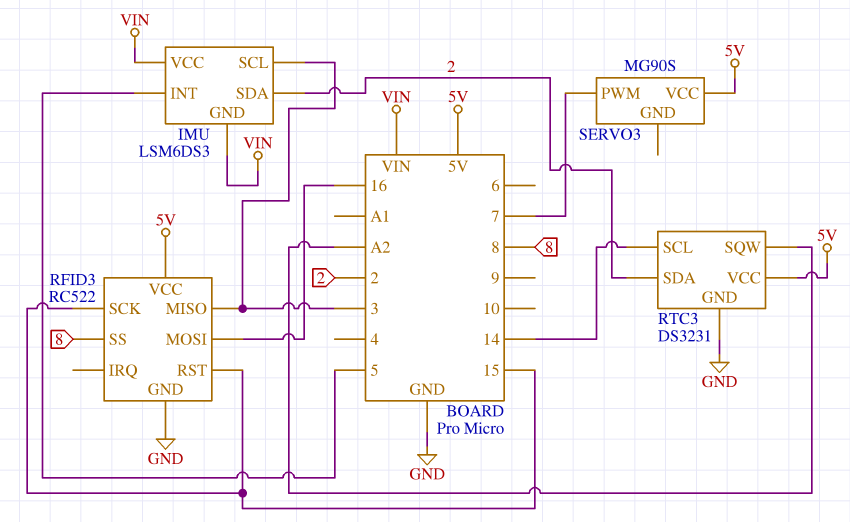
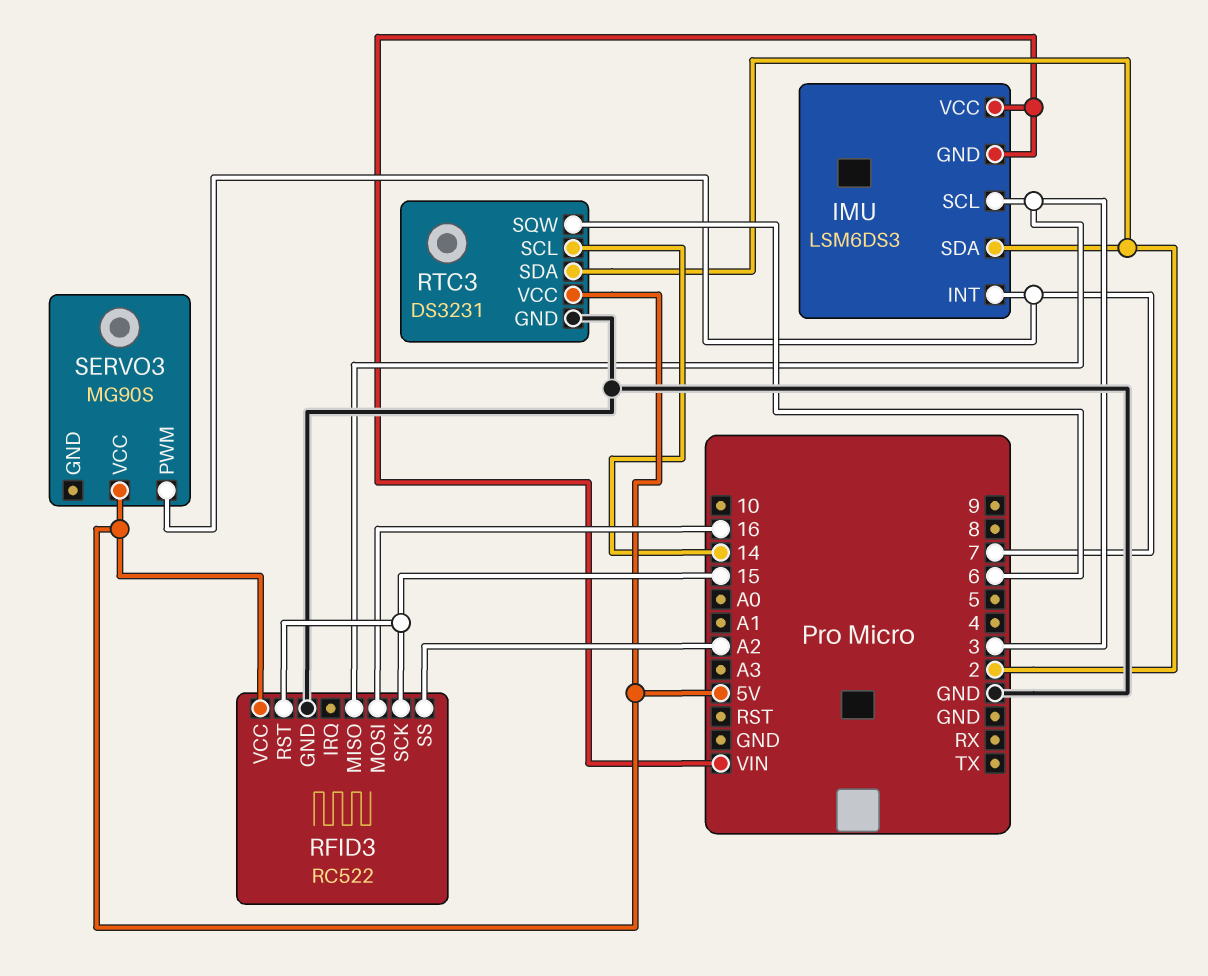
IMU pin INT: 5 -> 7
RFID3 pin SS: 8 -> A2
RTC3 pin SQW: A2 -> 6

